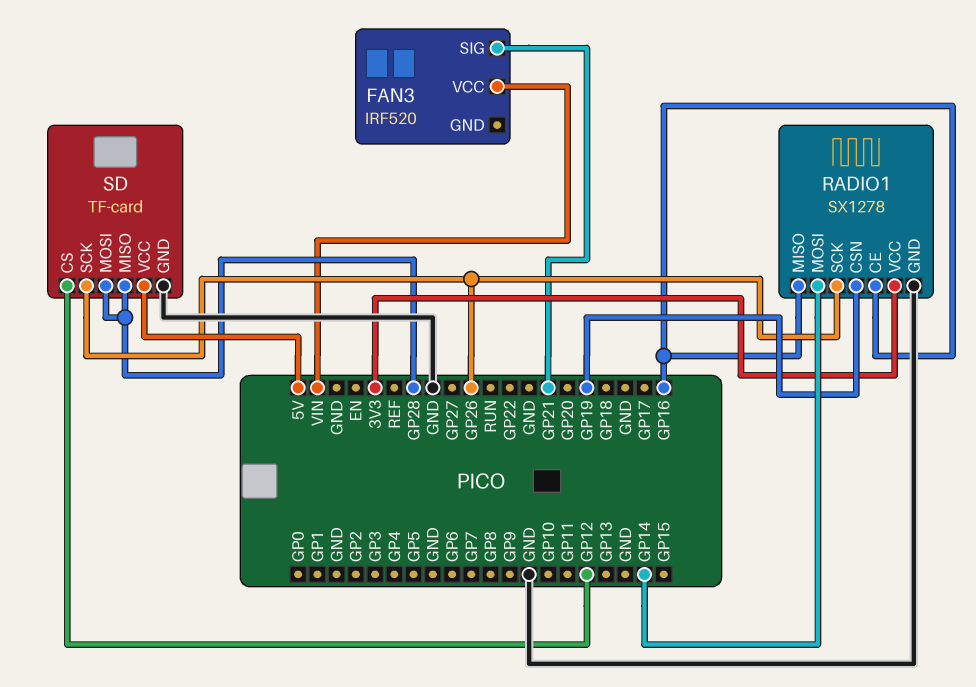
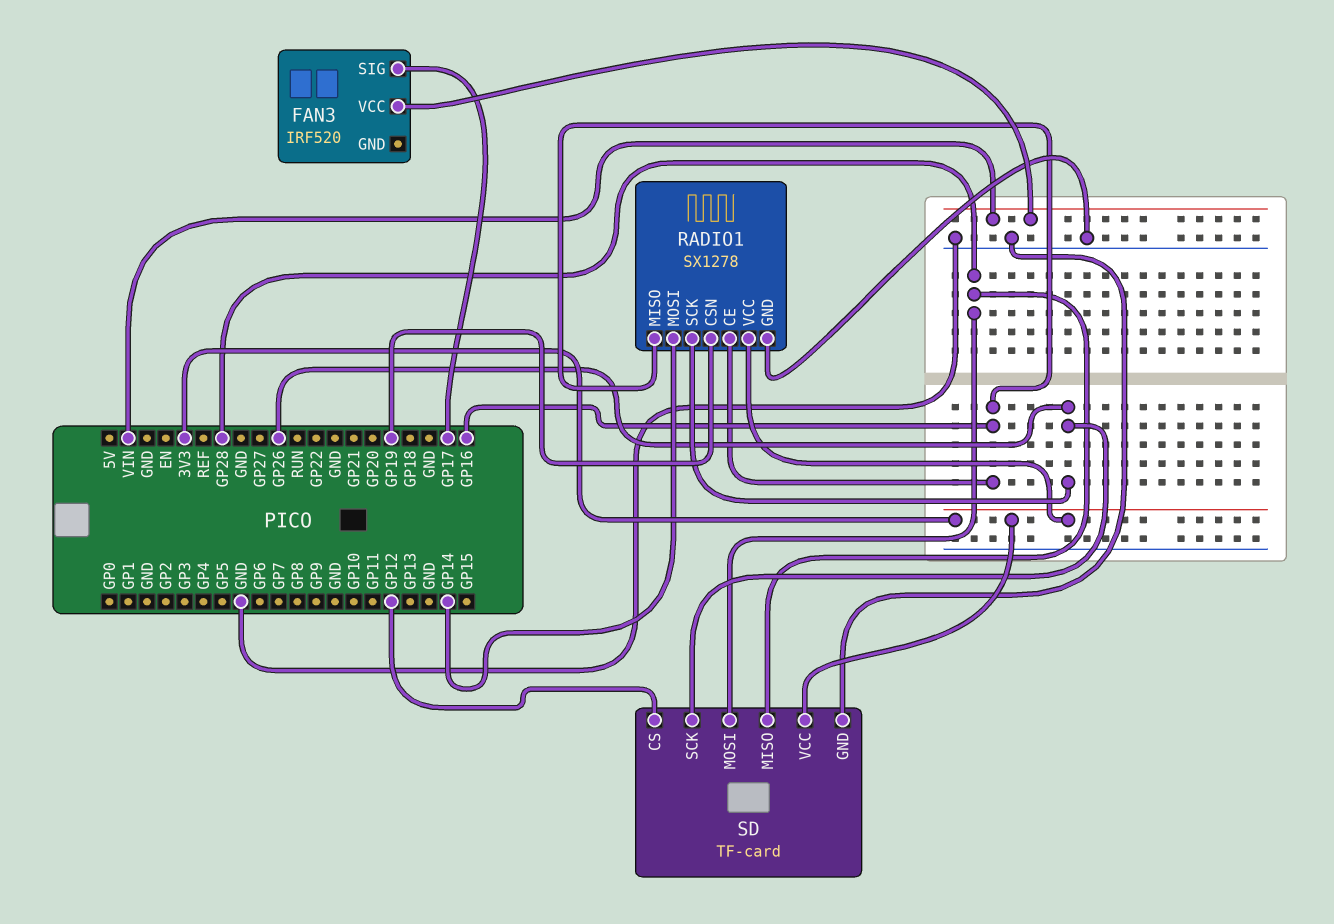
FAN3 pin SIG: GP21 -> GP17
SD pin VCC: 5V -> 3V3

